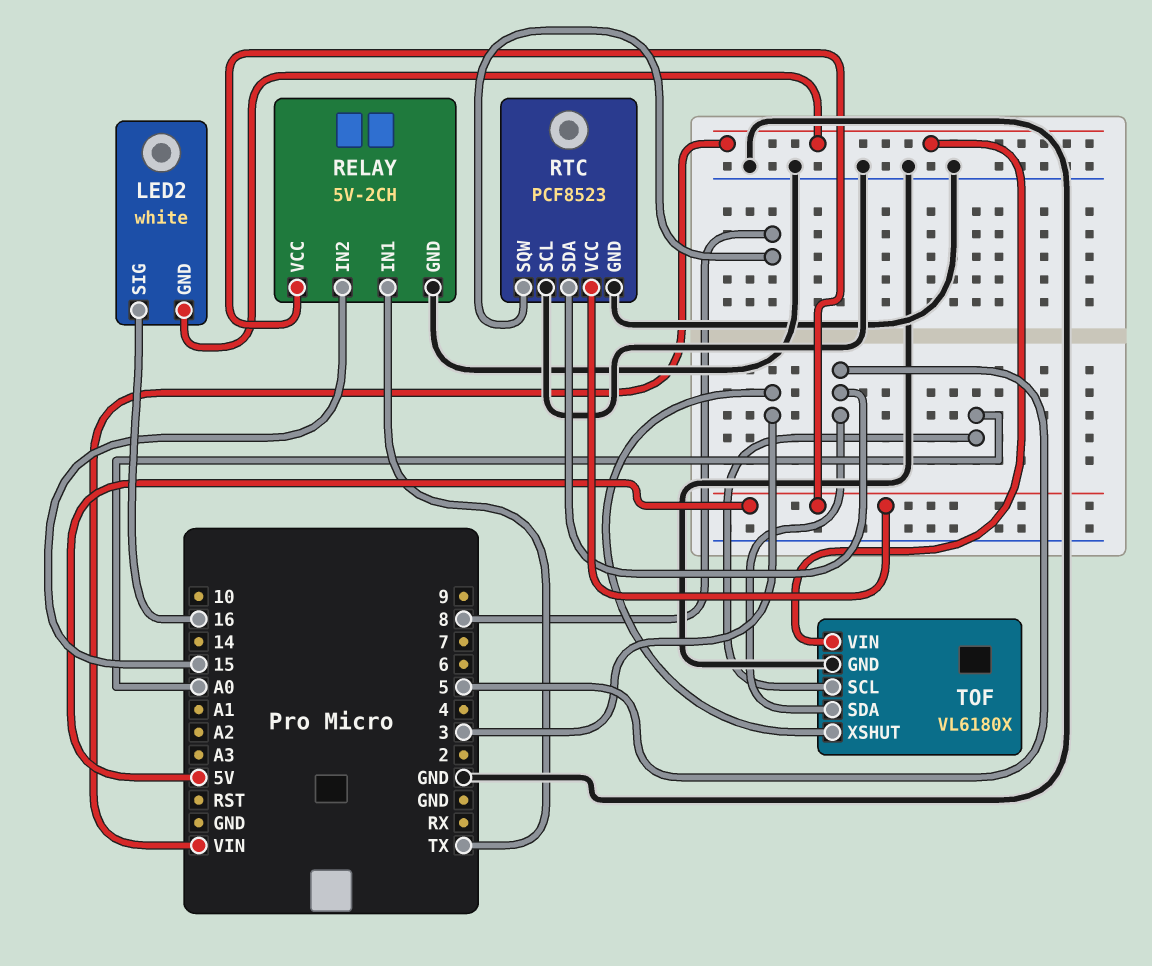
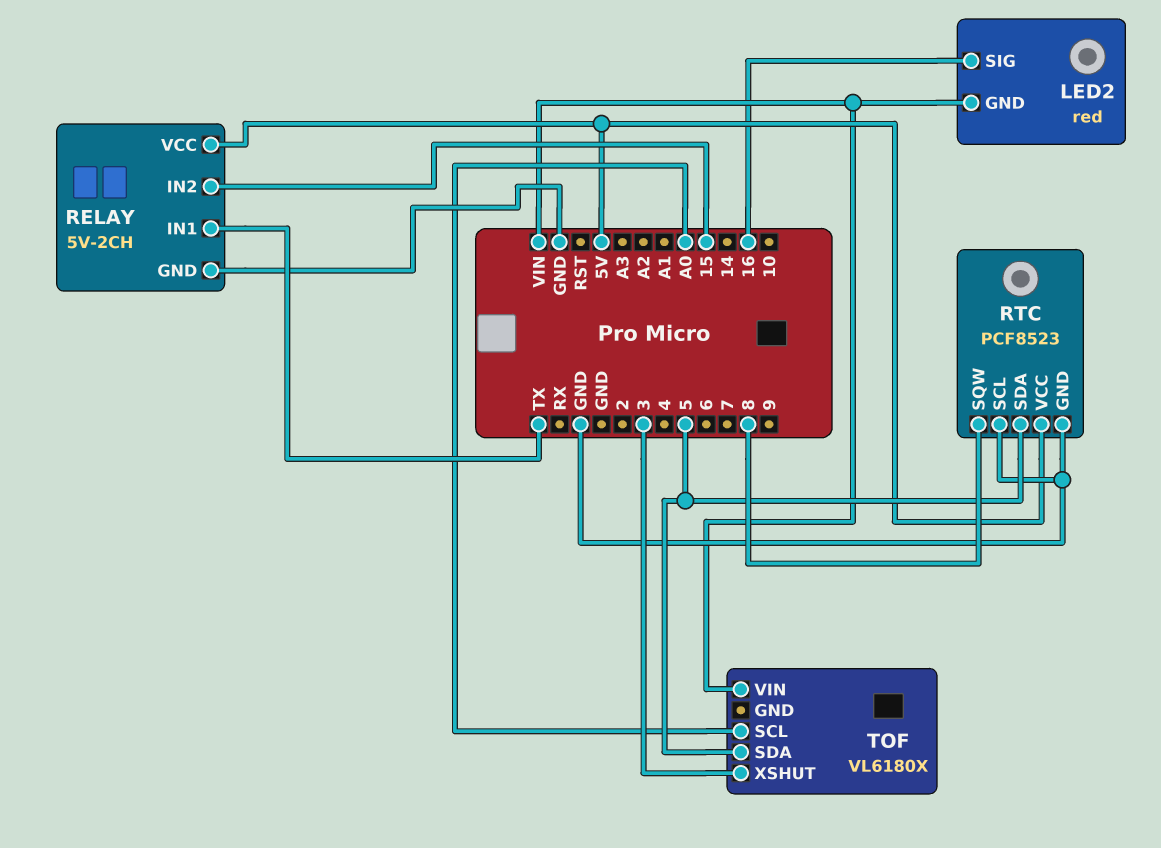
LED2: white -> red
TOF pin GND: GND -> none

